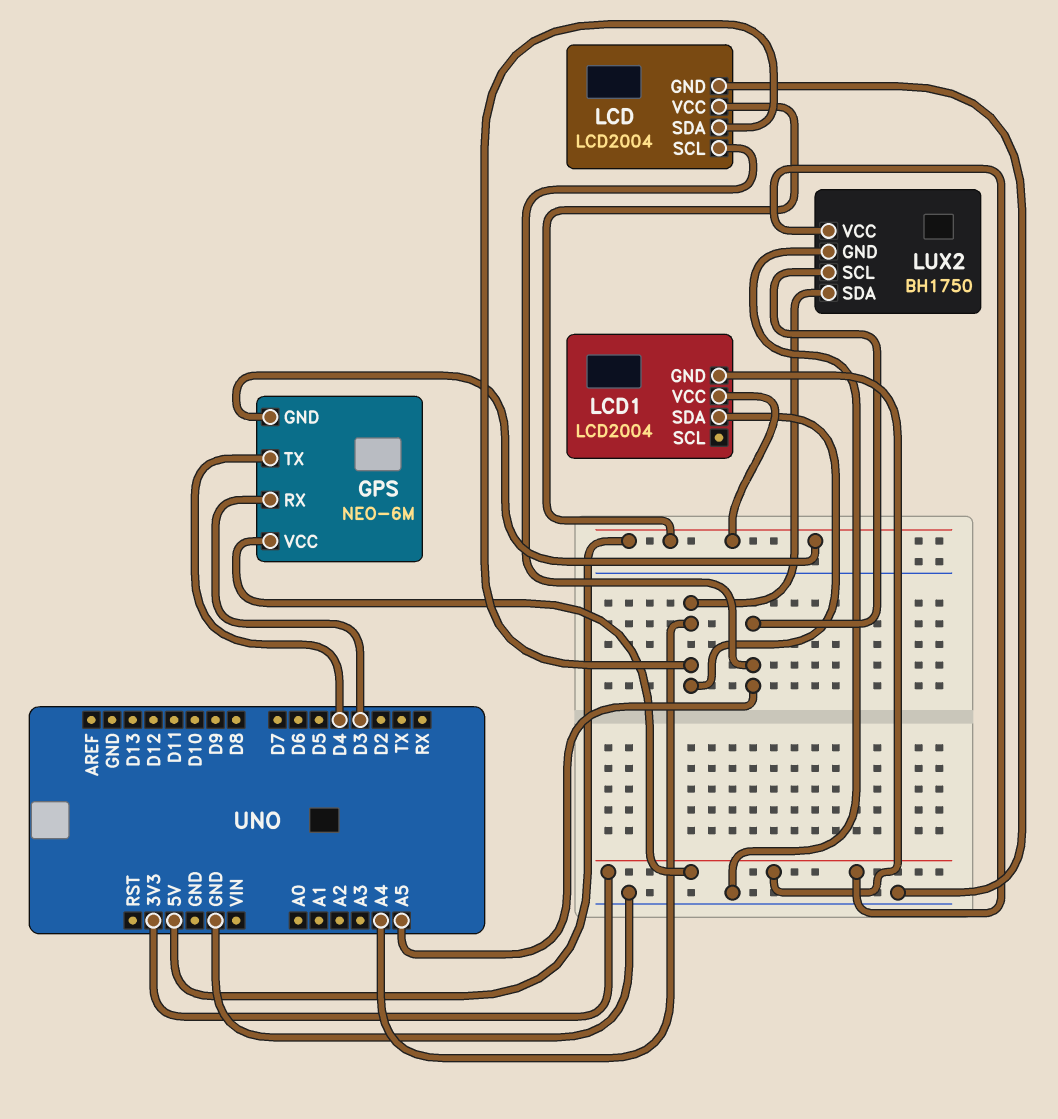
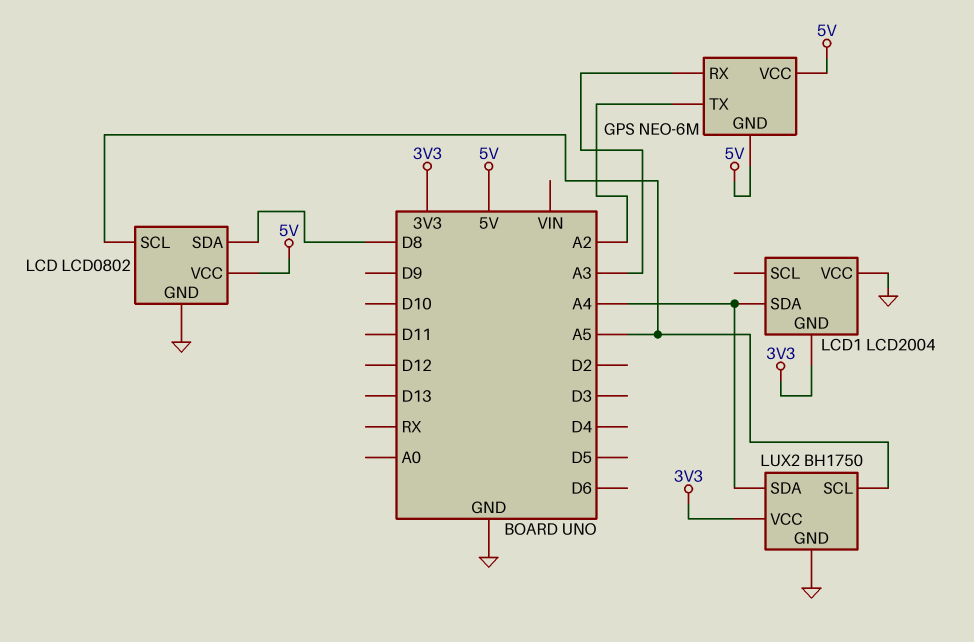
GPS pin RX: D3 -> A3
GPS pin TX: D4 -> A2
GPS pin VCC: 3V3 -> 5V
LCD: LCD2004 -> LCD0802
LCD pin SDA: A4 -> D8
LCD1 pin VCC: 5V -> GND

